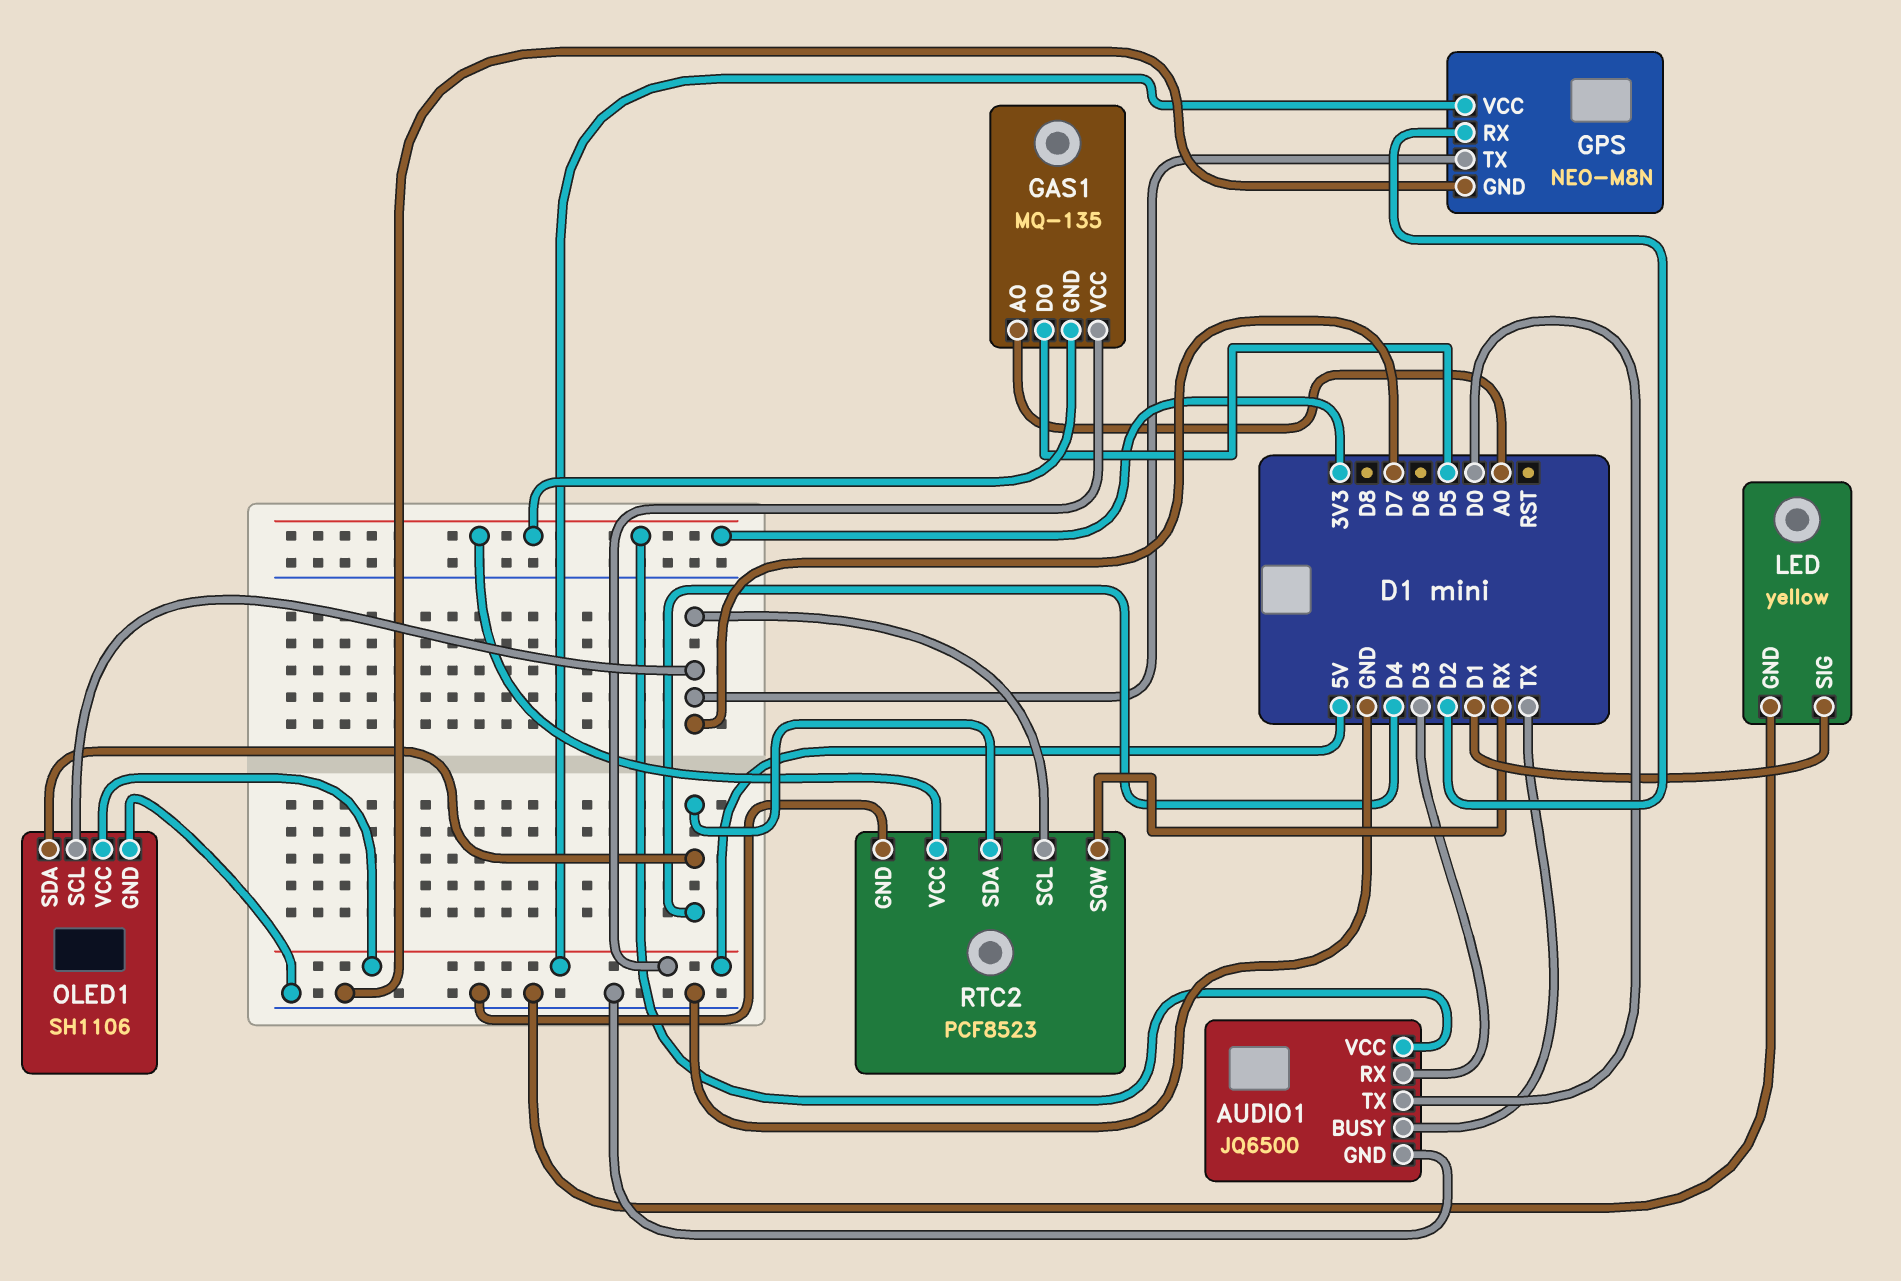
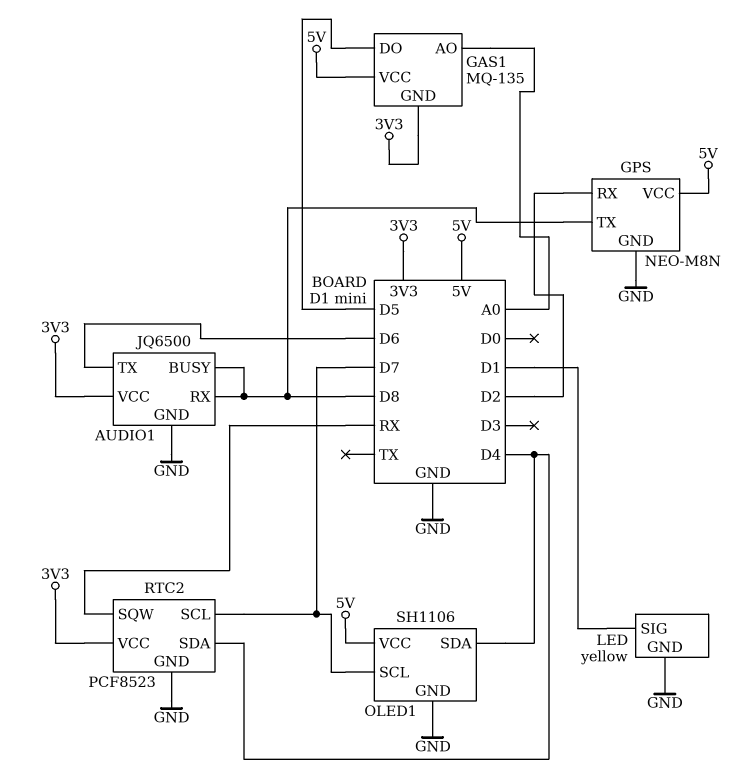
AUDIO1 pin BUSY: TX -> D8
AUDIO1 pin RX: D3 -> D8
AUDIO1 pin TX: D0 -> D6
GPS pin TX: D7 -> D8

